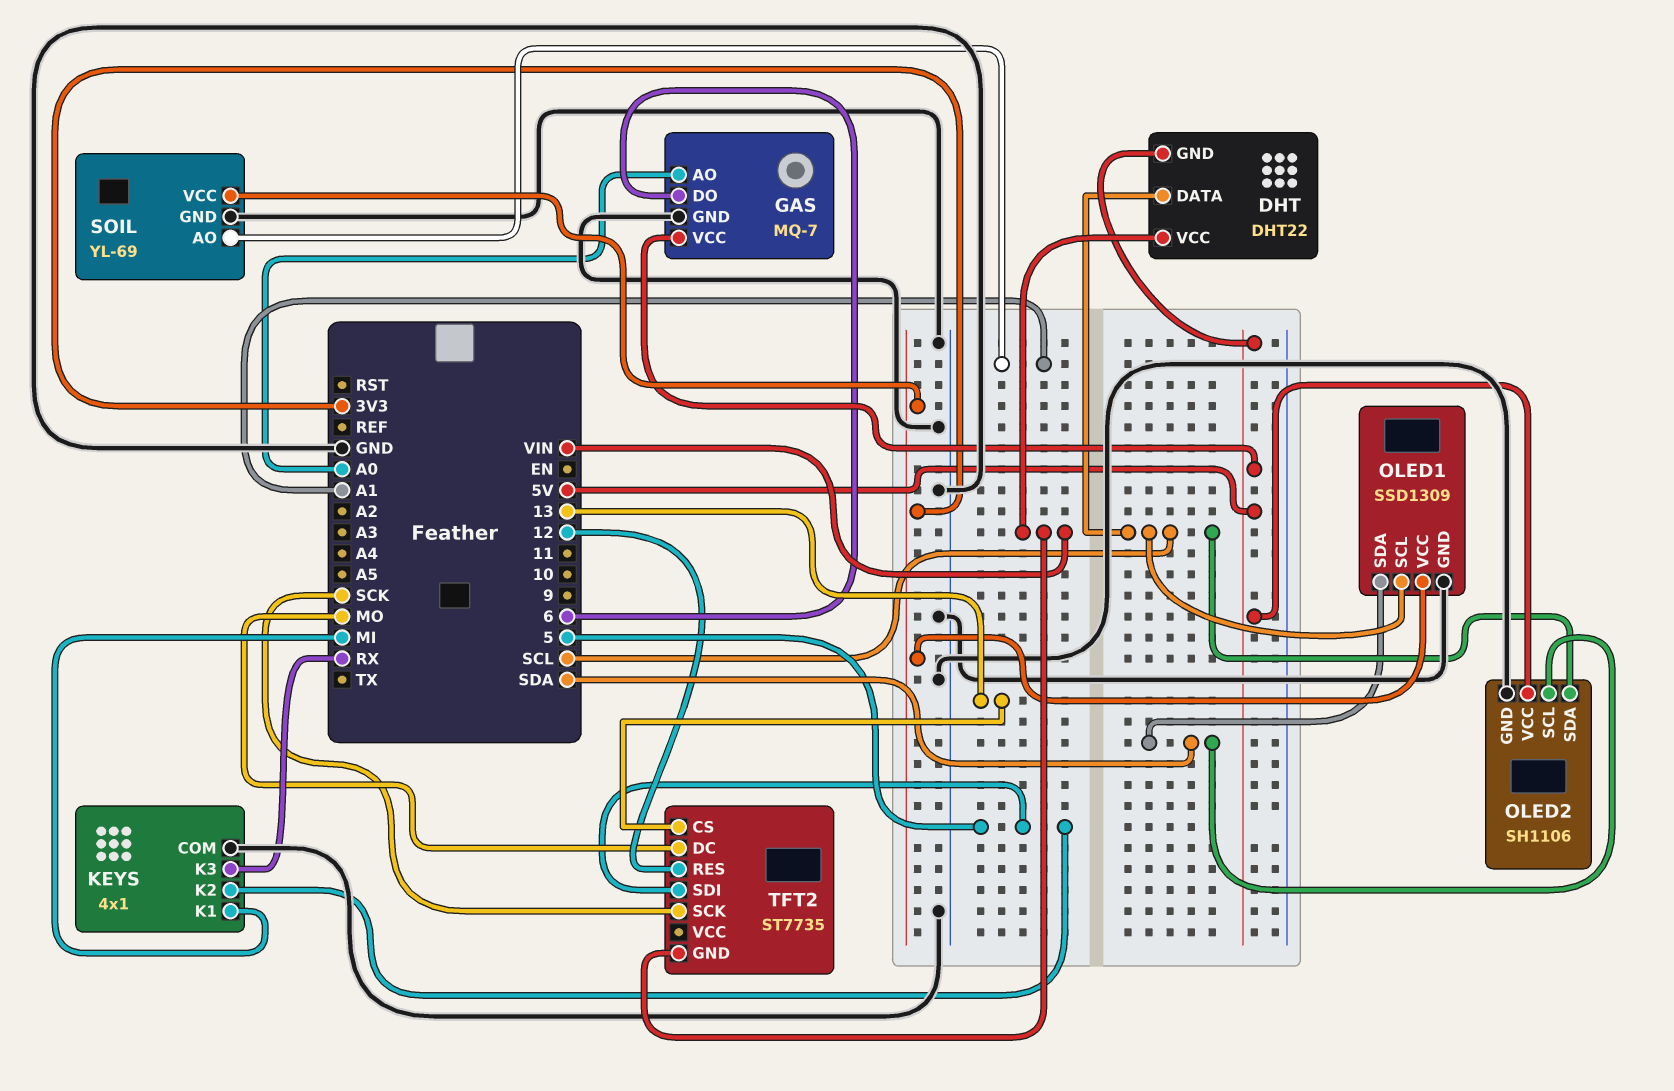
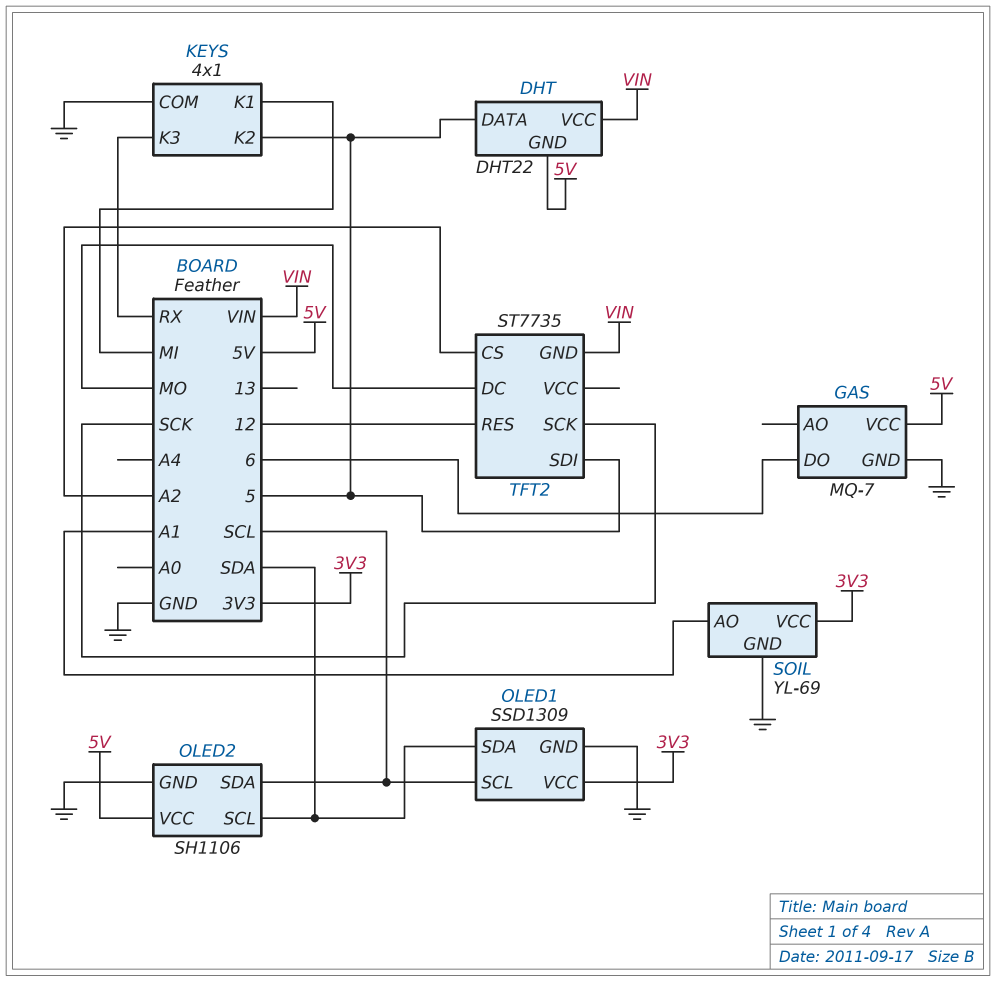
DHT pin DATA: SCL -> 5
GAS pin AO: A0 -> none
TFT2 pin CS: 13 -> A2

